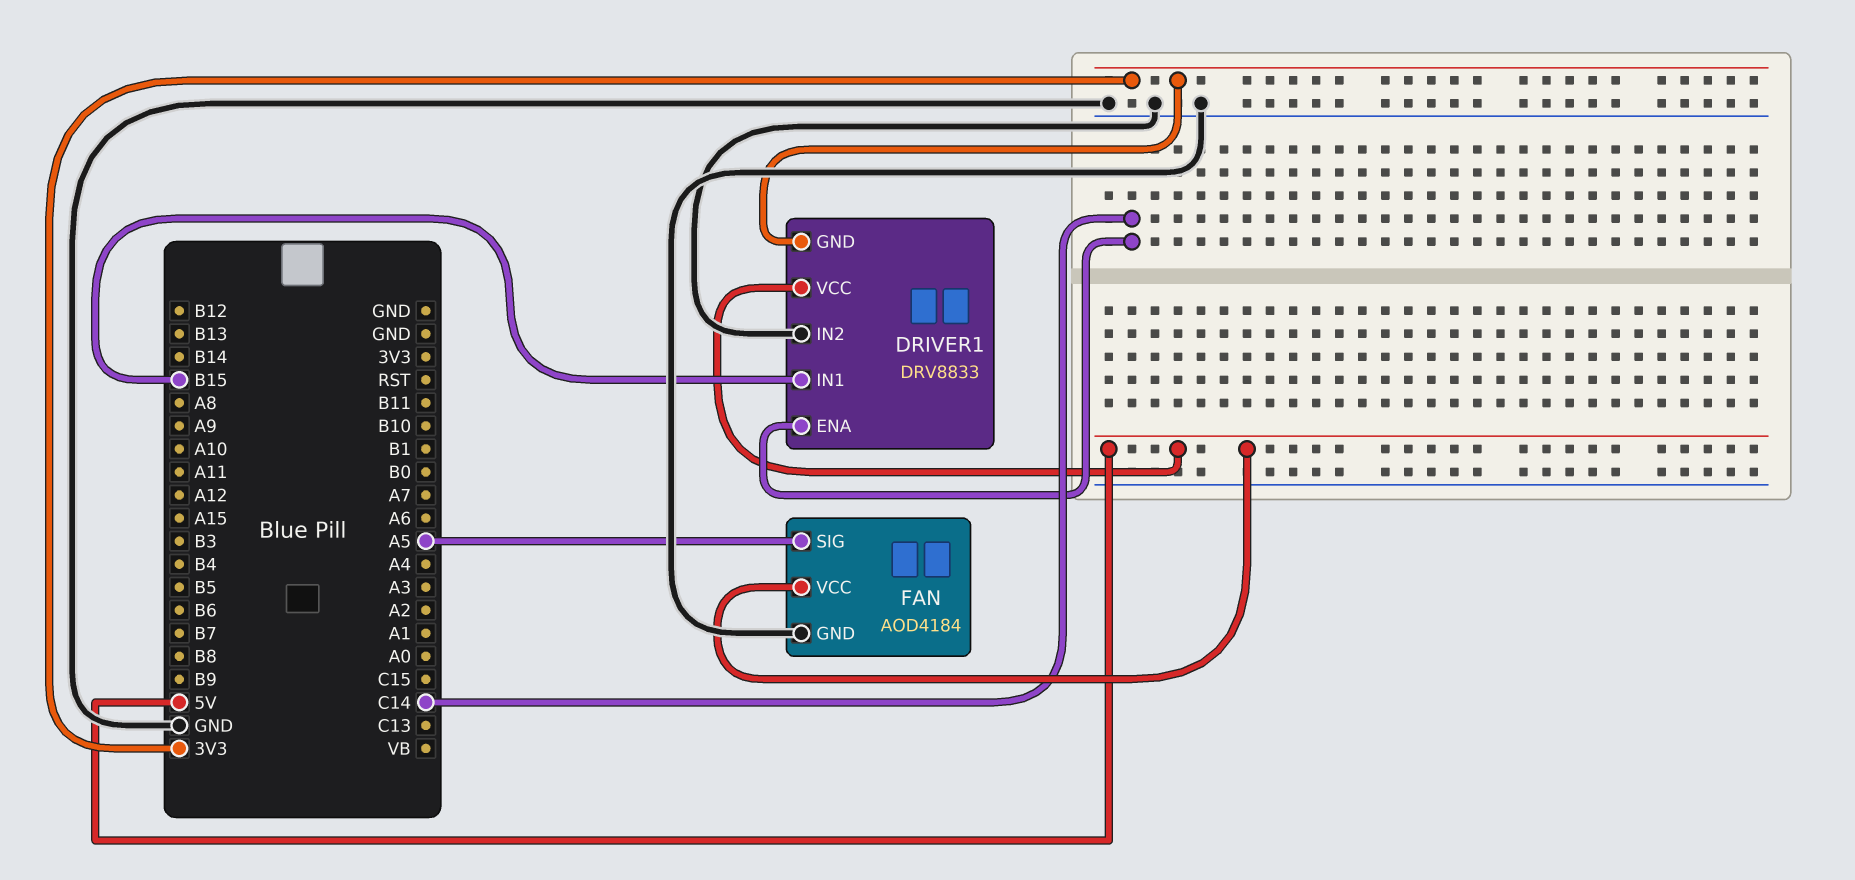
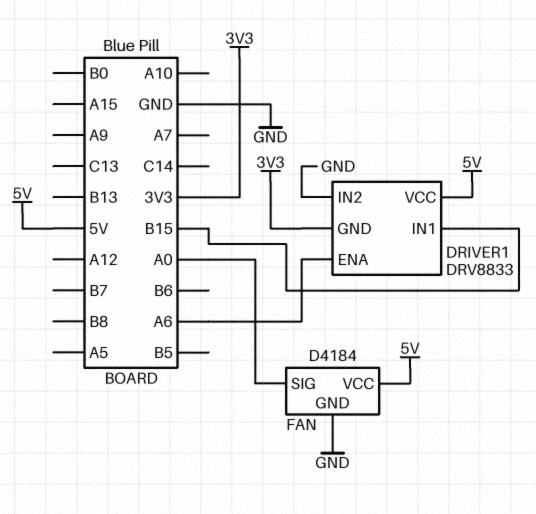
DRIVER1 pin ENA: C14 -> A6
FAN: AOD4184 -> D4184
FAN pin SIG: A5 -> A0

